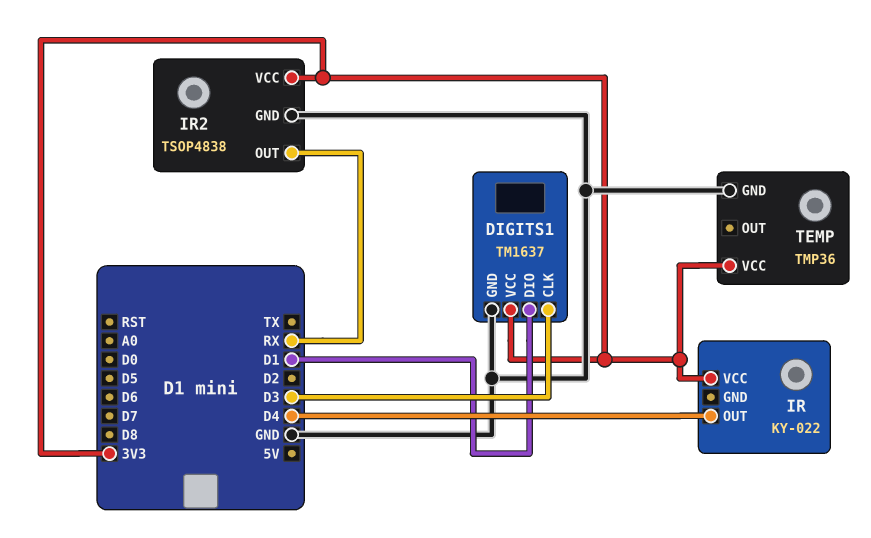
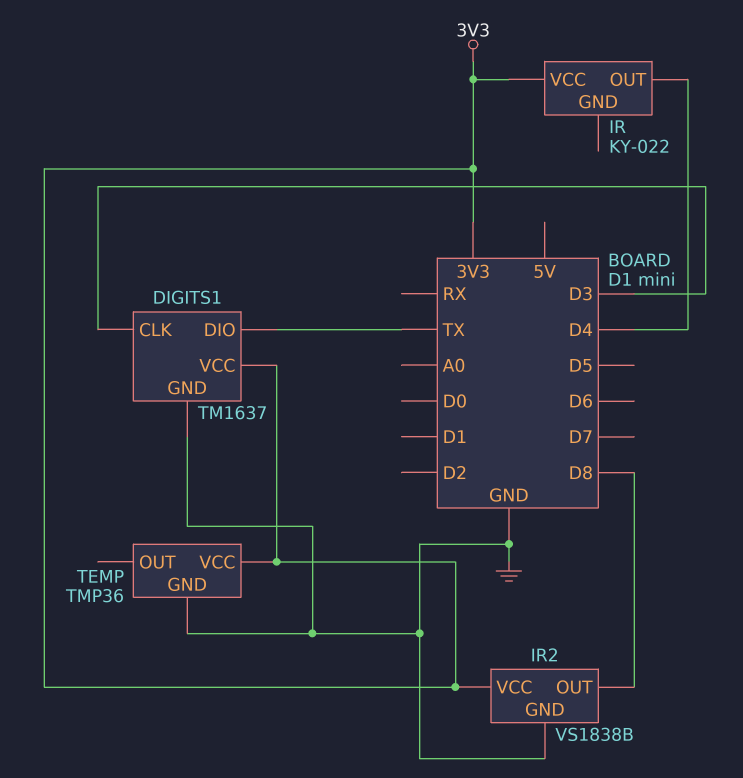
DIGITS1 pin DIO: D1 -> TX
IR2: TSOP4838 -> VS1838B
IR2 pin OUT: RX -> D8

